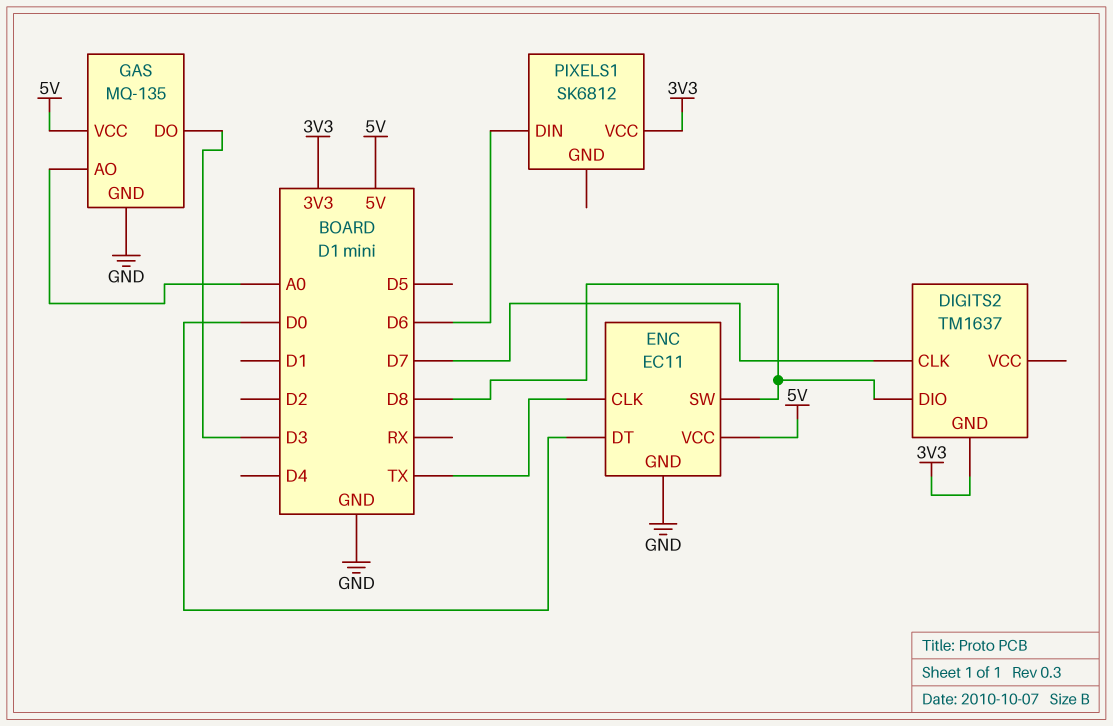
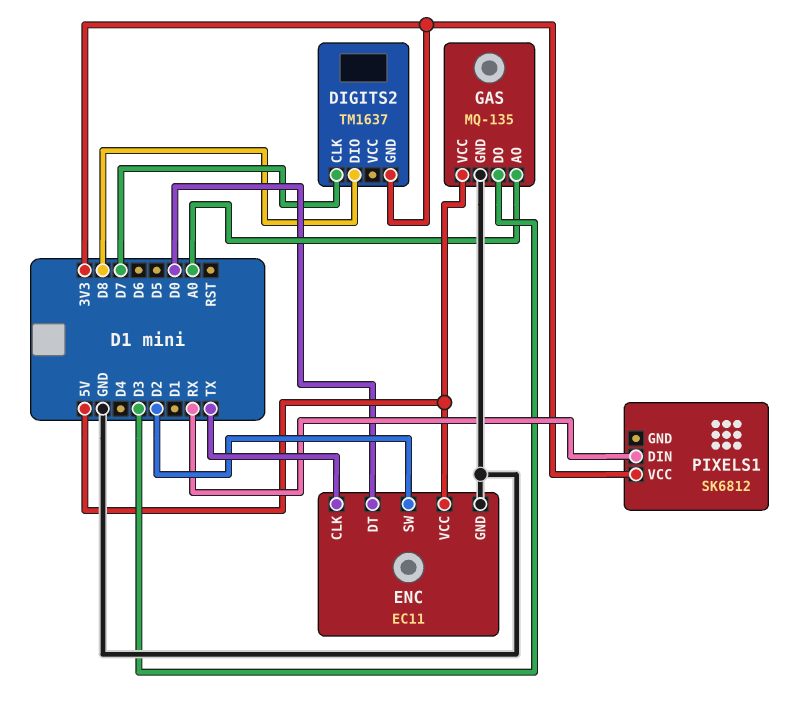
ENC pin SW: D8 -> D2
PIXELS1 pin DIN: D6 -> RX

